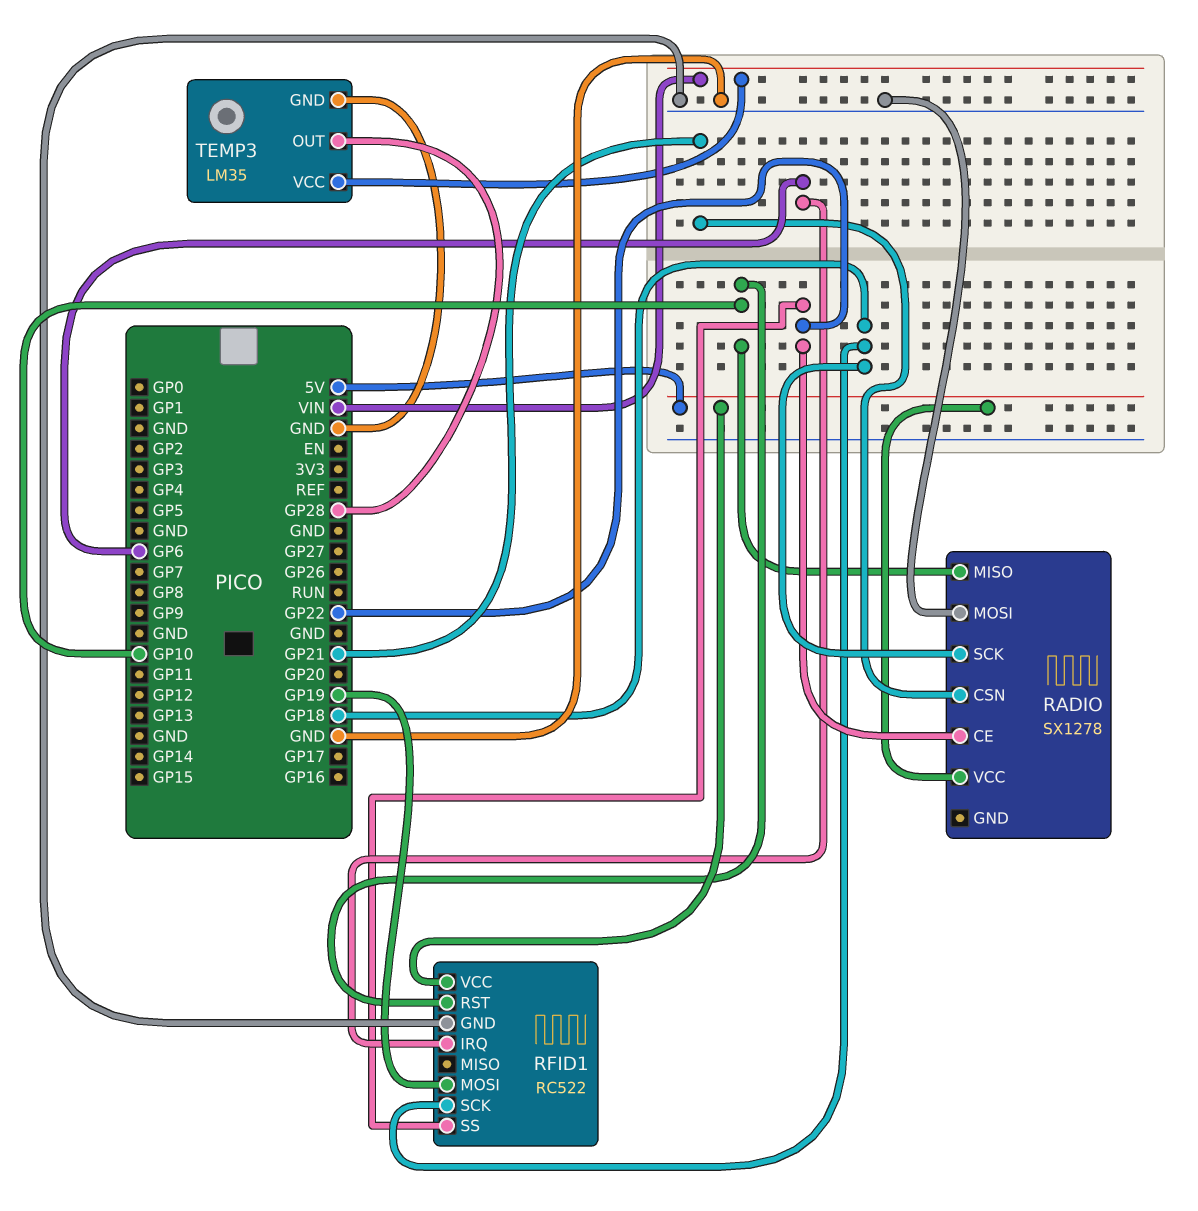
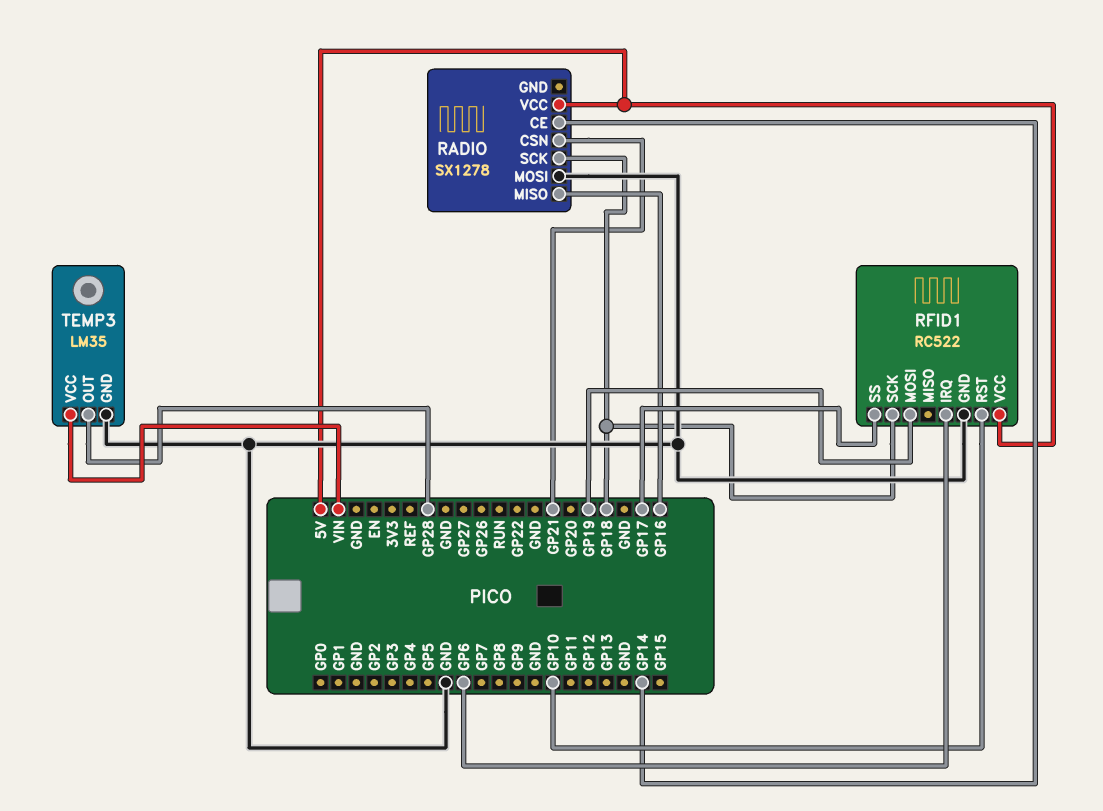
RADIO pin CE: GP22 -> GP14
RADIO pin MISO: GP10 -> GP16
RFID1 pin SS: GP22 -> GP17

